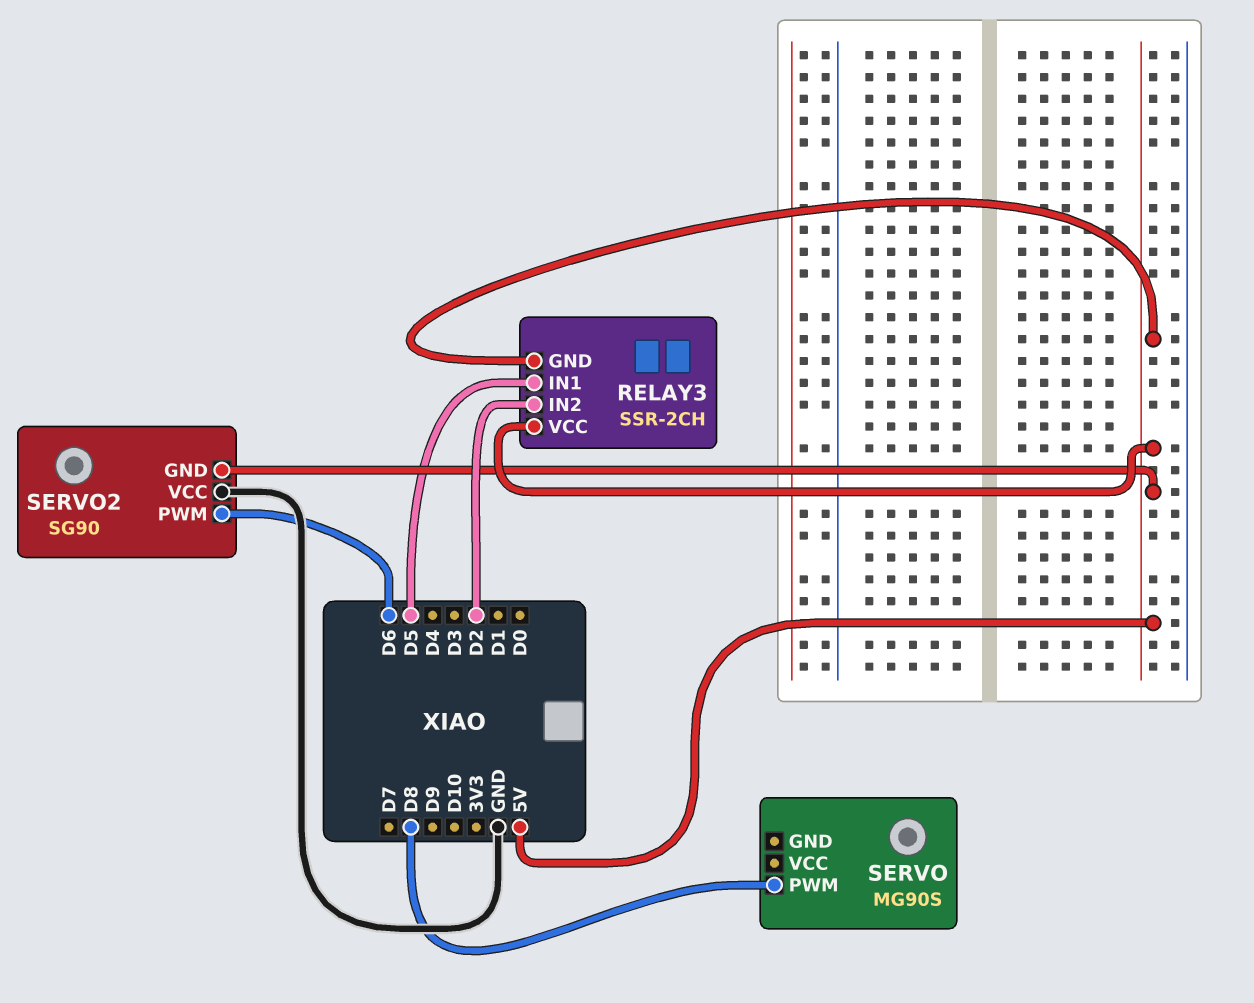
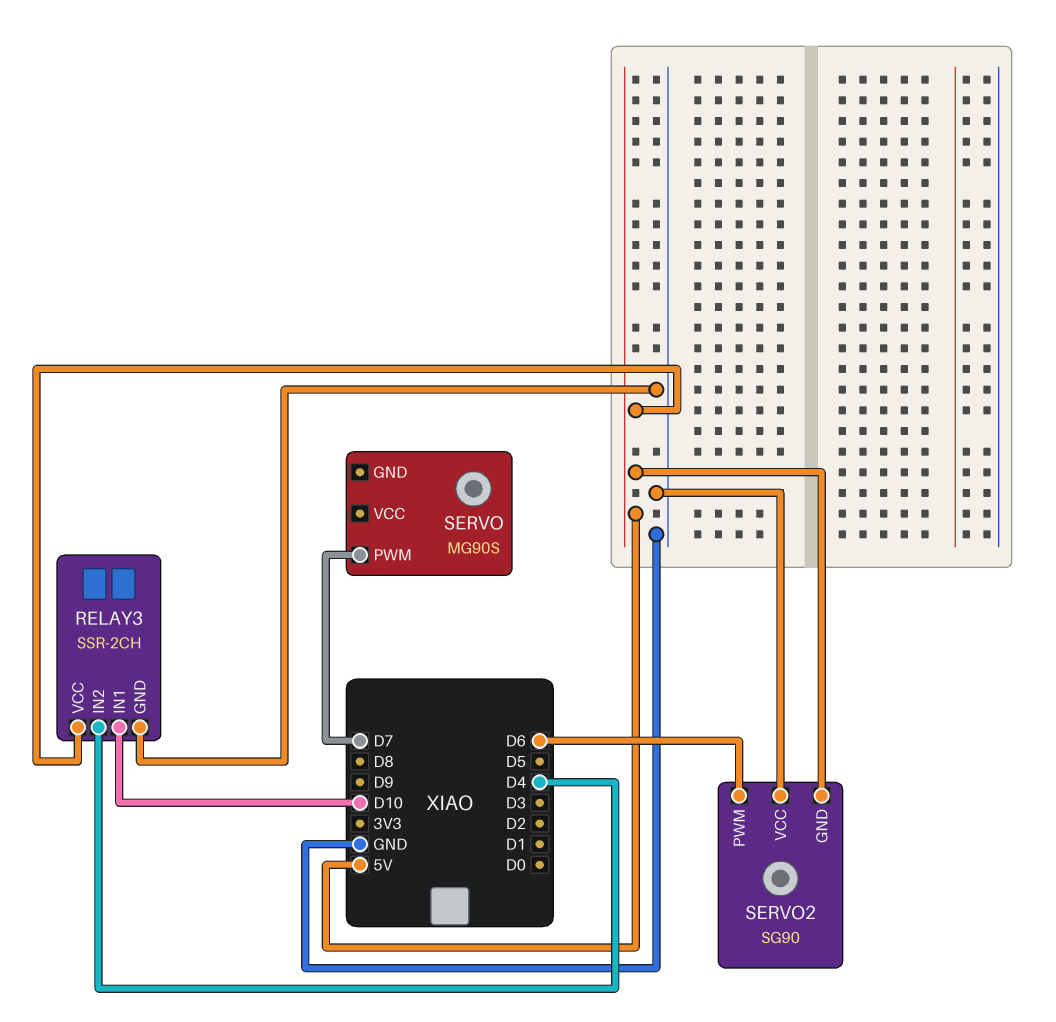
RELAY3 pin GND: 5V -> GND
RELAY3 pin IN1: D5 -> D10
RELAY3 pin IN2: D2 -> D4
SERVO pin PWM: D8 -> D7

